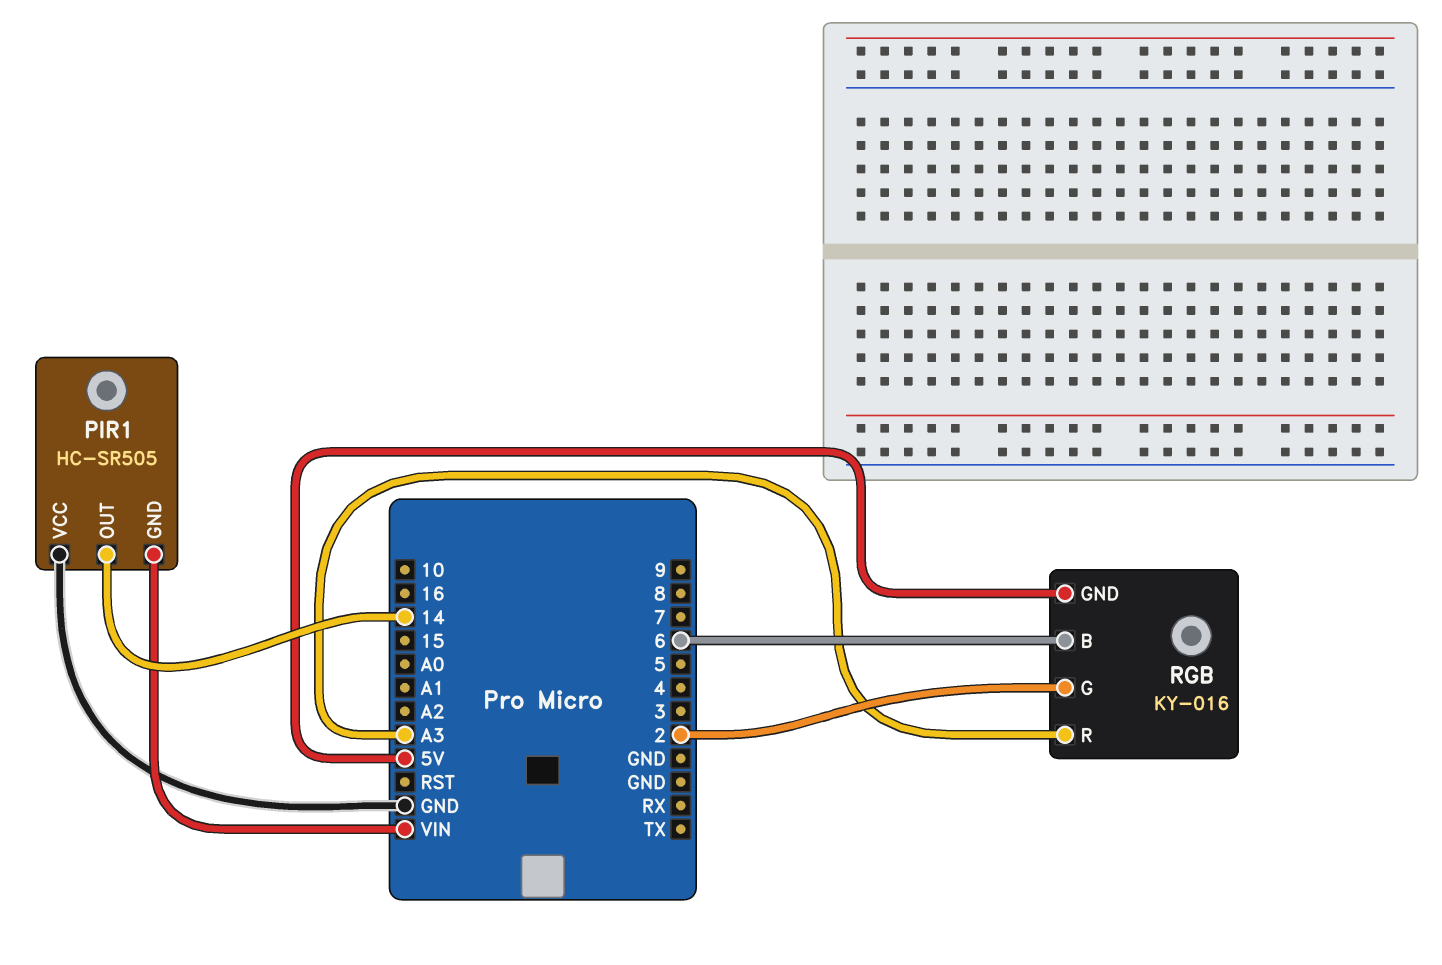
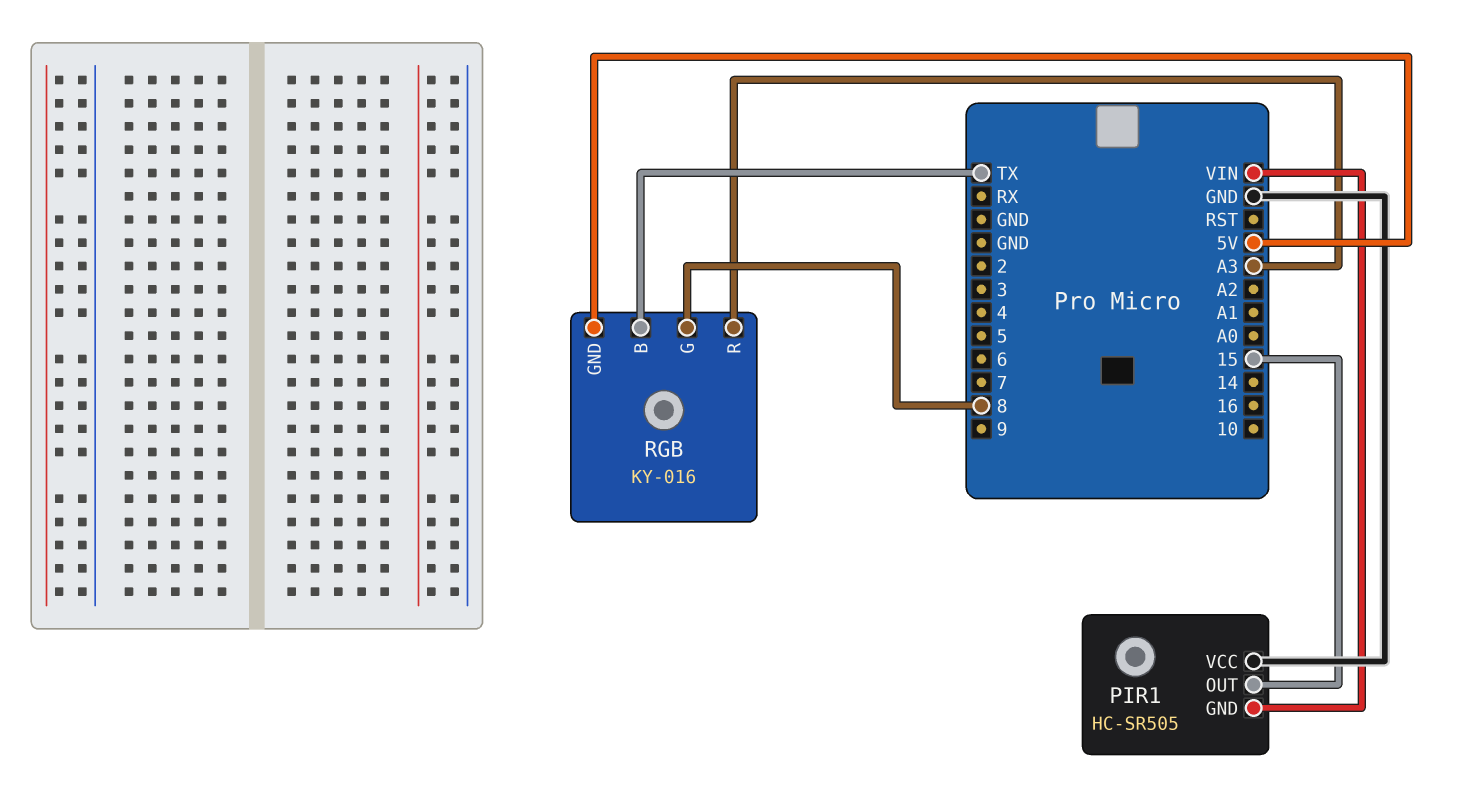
PIR1 pin OUT: 14 -> 15
RGB pin B: 6 -> TX
RGB pin G: 2 -> 8

